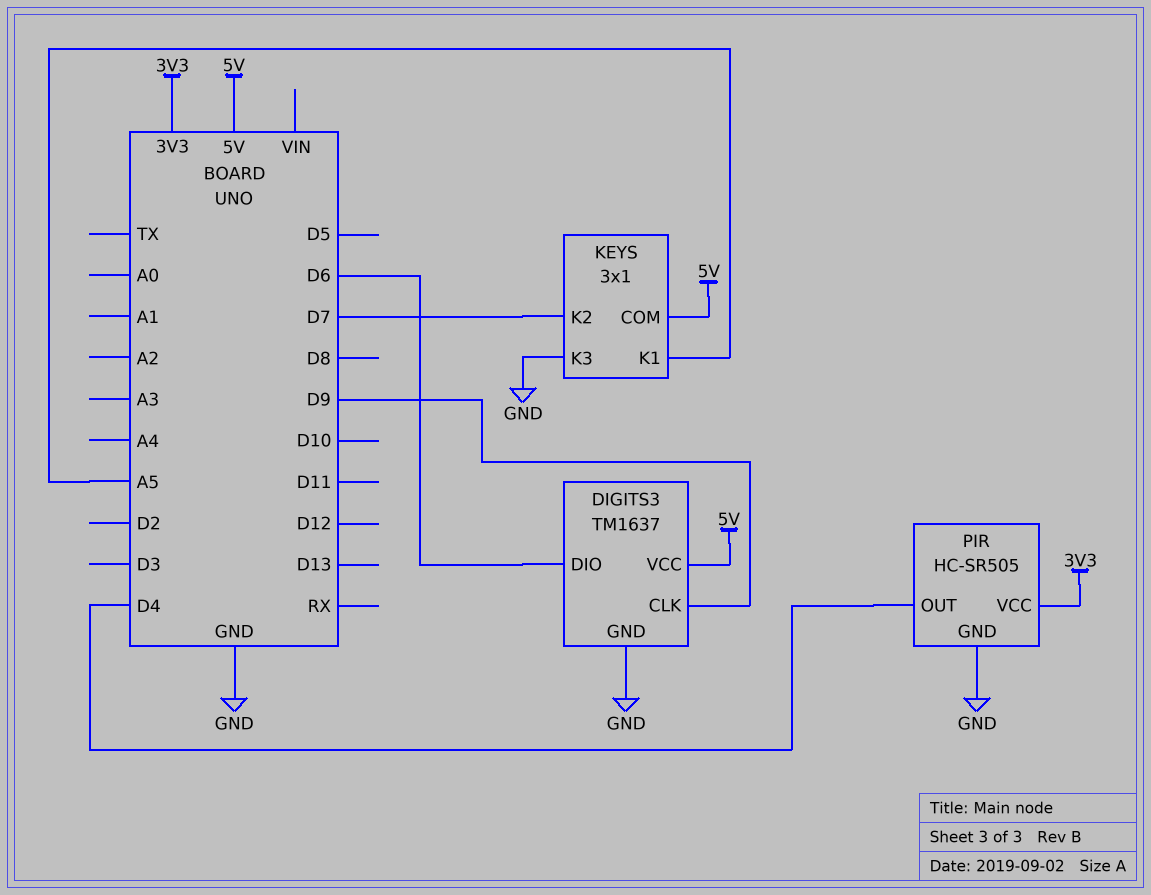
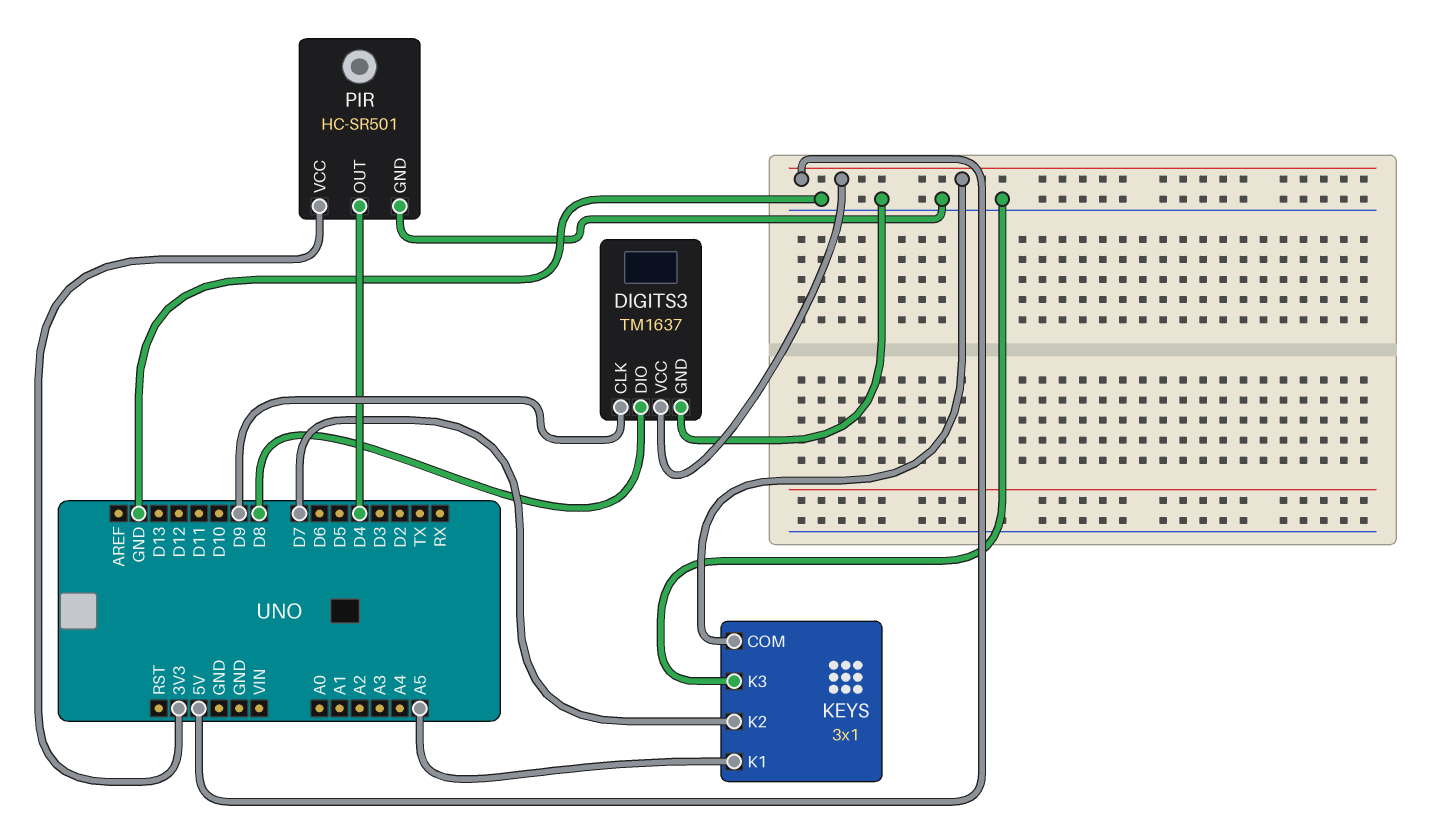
DIGITS3 pin DIO: D6 -> D8
PIR: HC-SR505 -> HC-SR501

